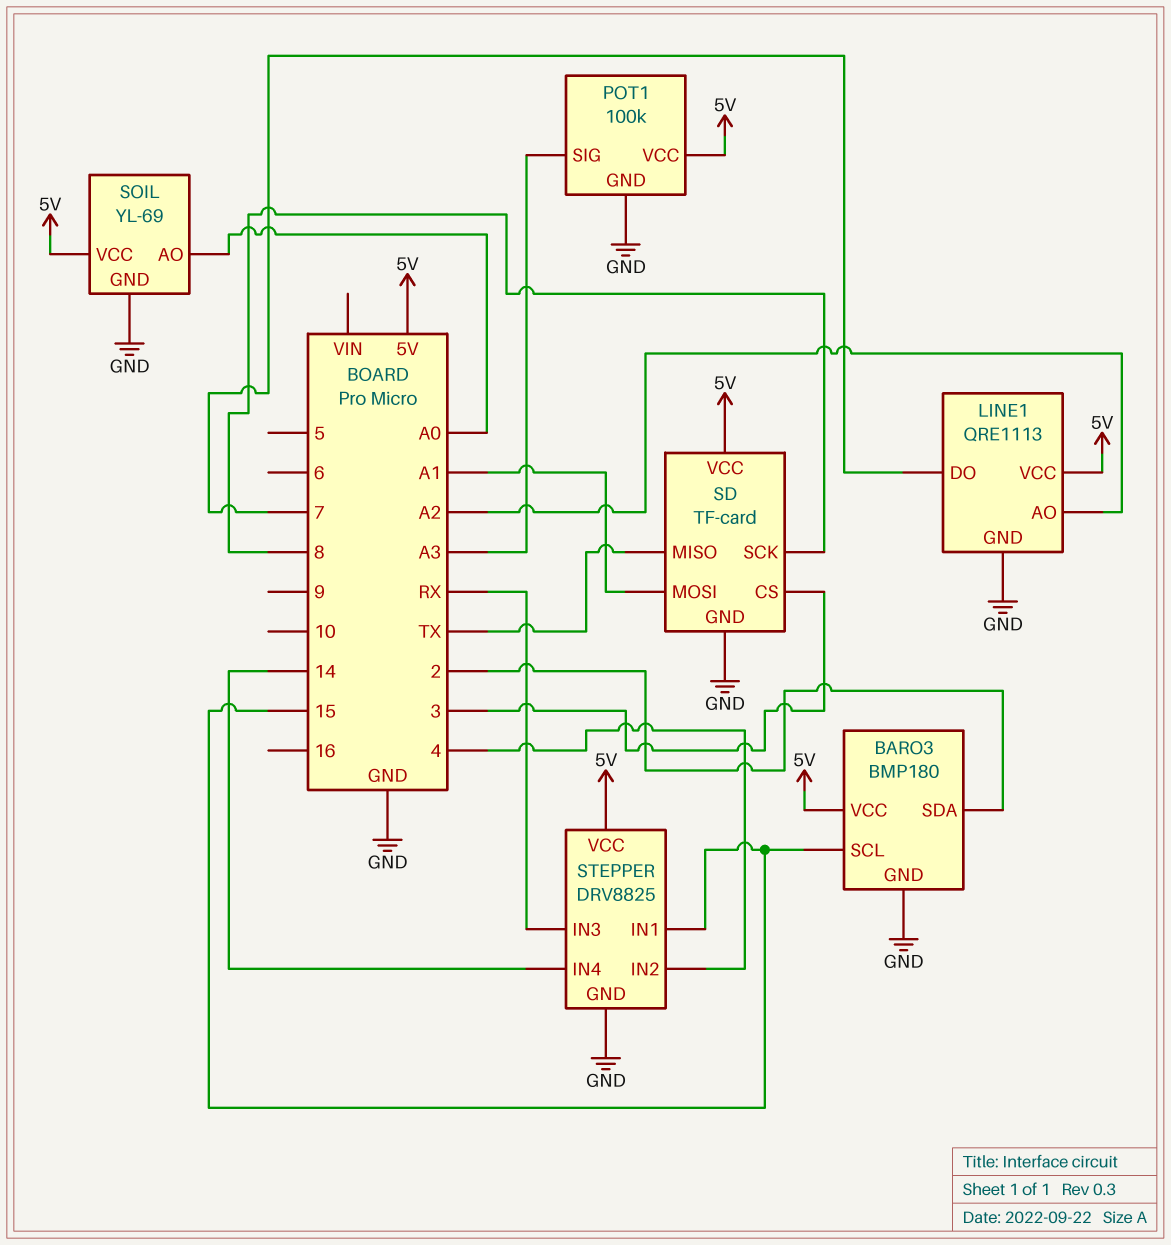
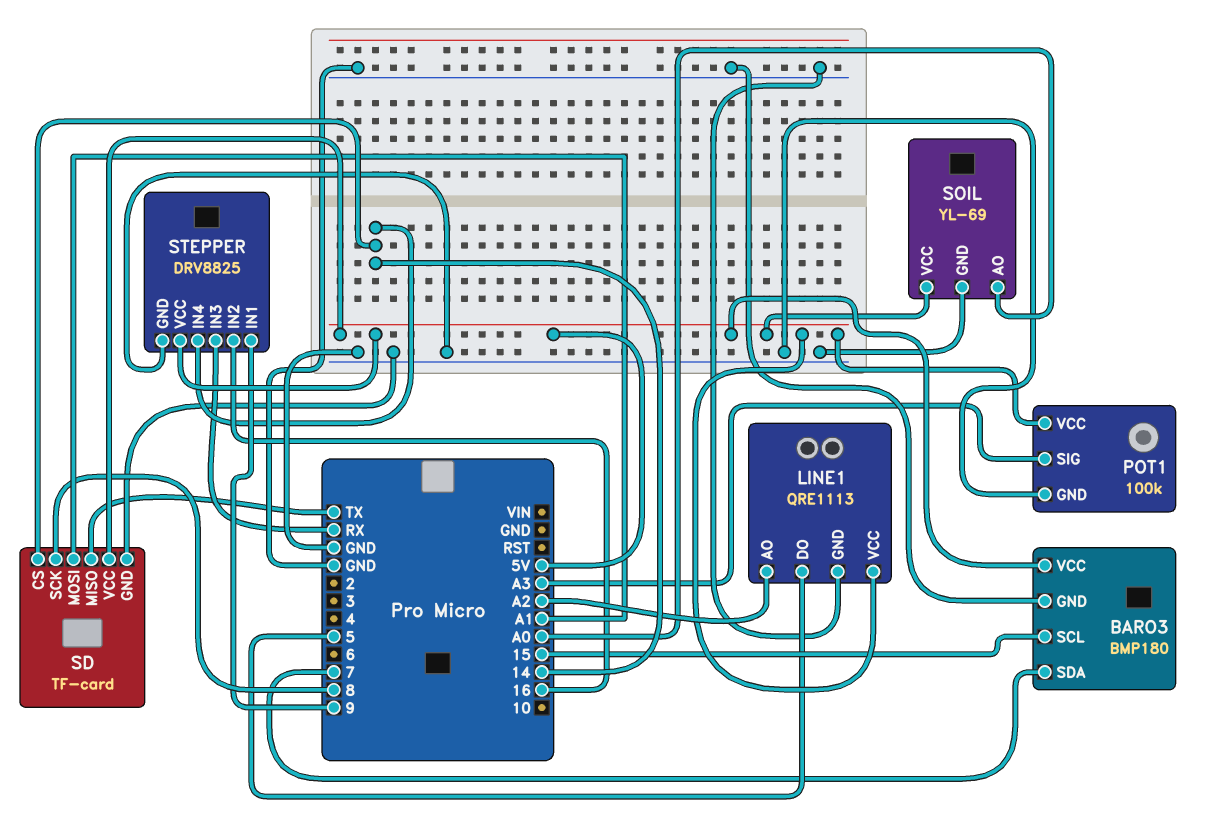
BARO3 pin SDA: 2 -> 7
LINE1 pin DO: 7 -> 5
SD pin CS: 3 -> 14
STEPPER pin IN1: 15 -> 9
STEPPER pin IN2: 4 -> 16

